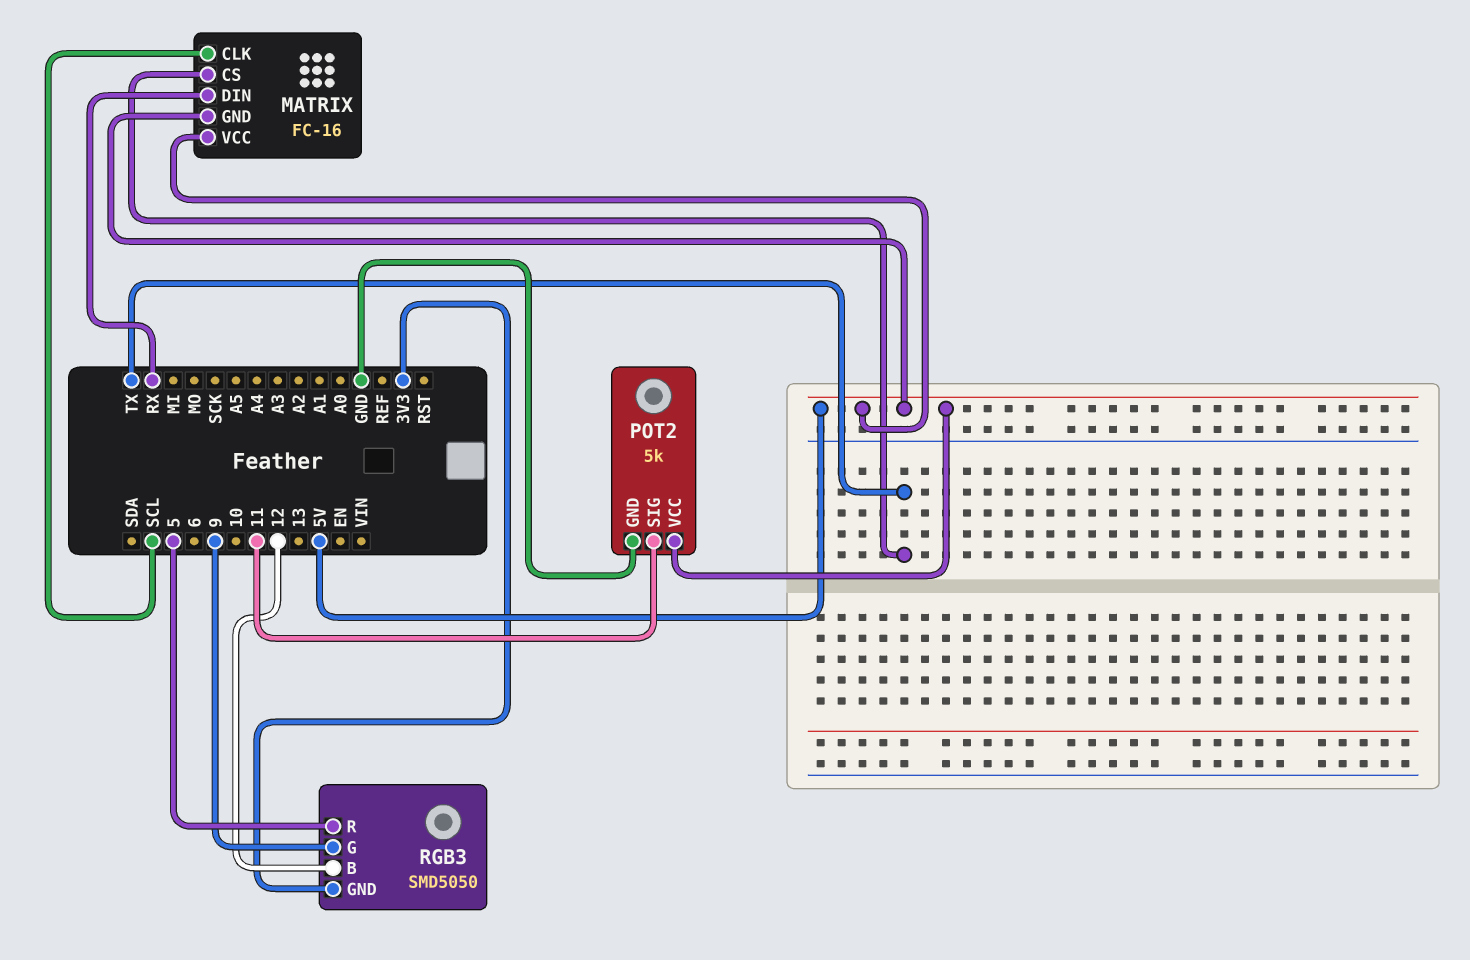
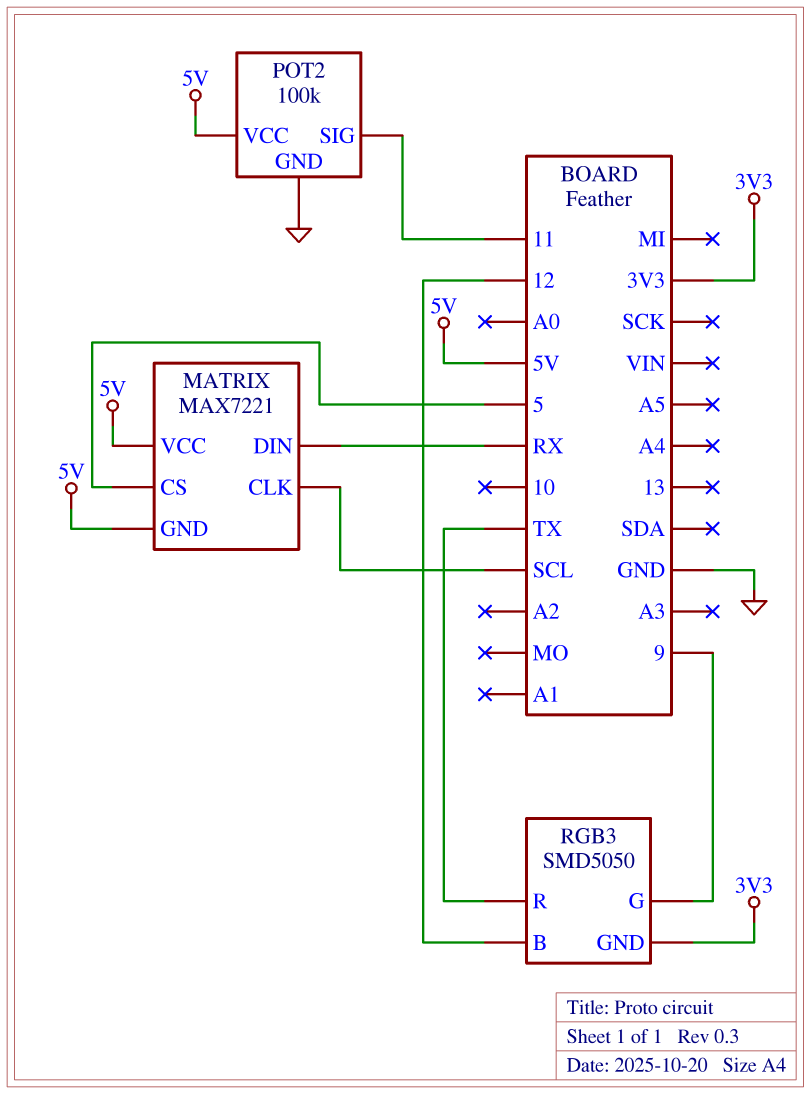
MATRIX: FC-16 -> MAX7221
MATRIX pin CS: TX -> 5
POT2: 5k -> 100k
RGB3 pin R: 5 -> TX

